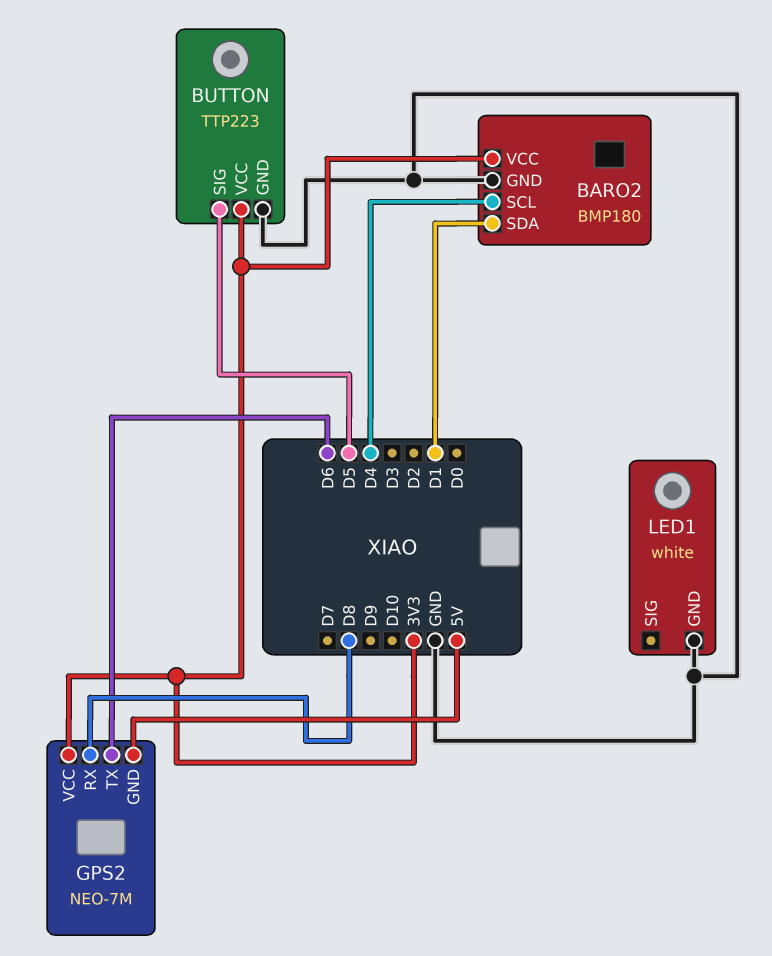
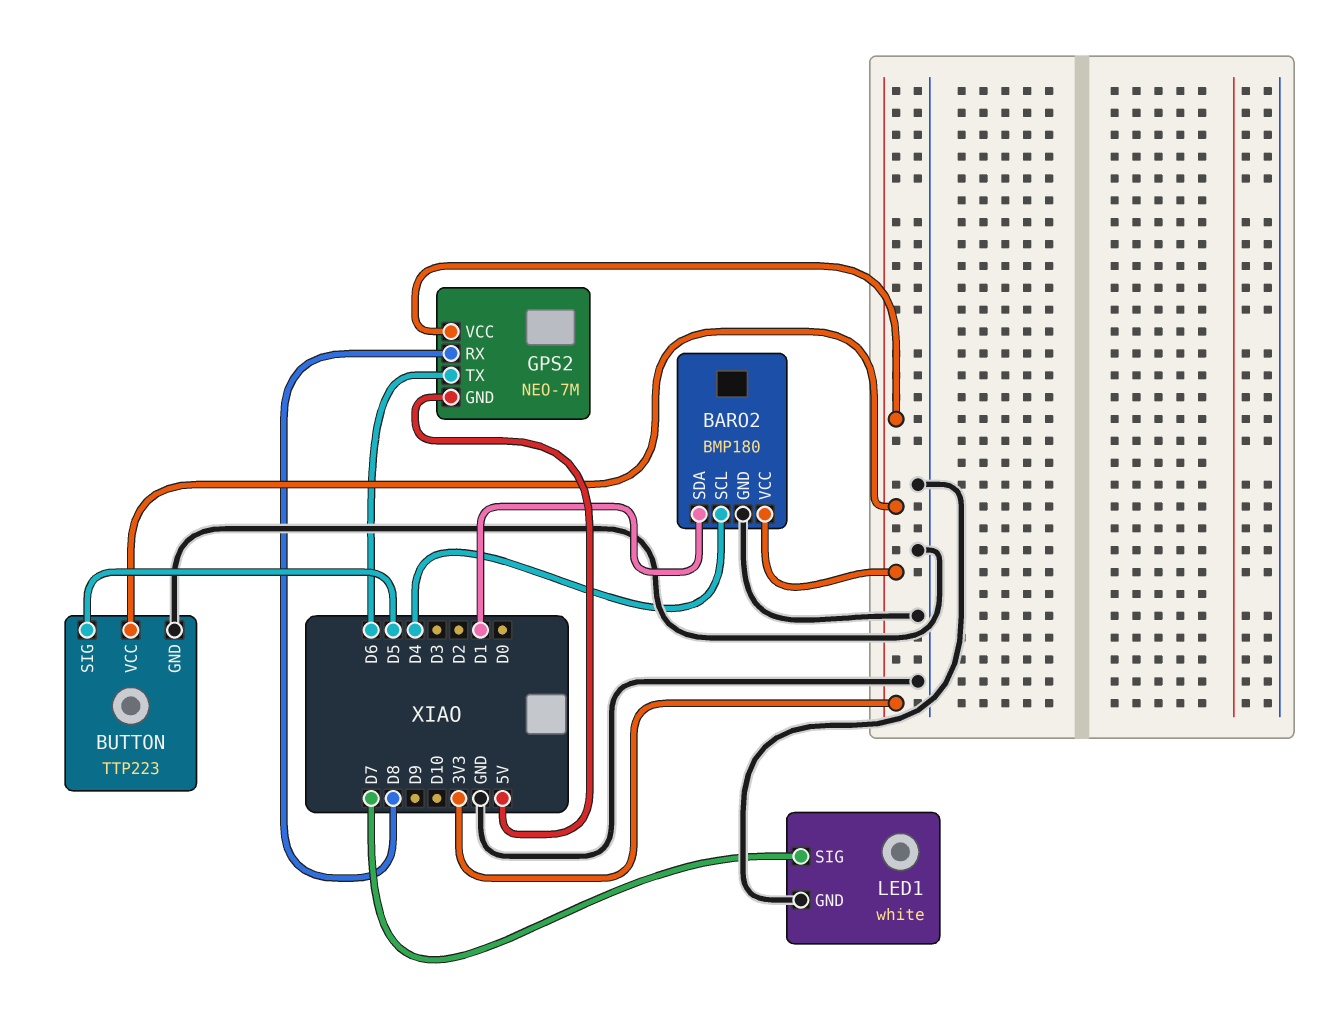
LED1 pin SIG: none -> D7

